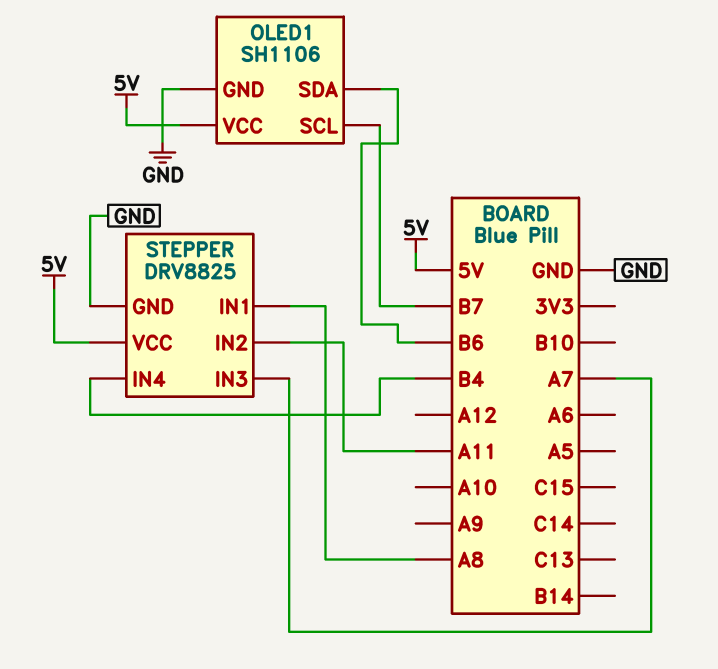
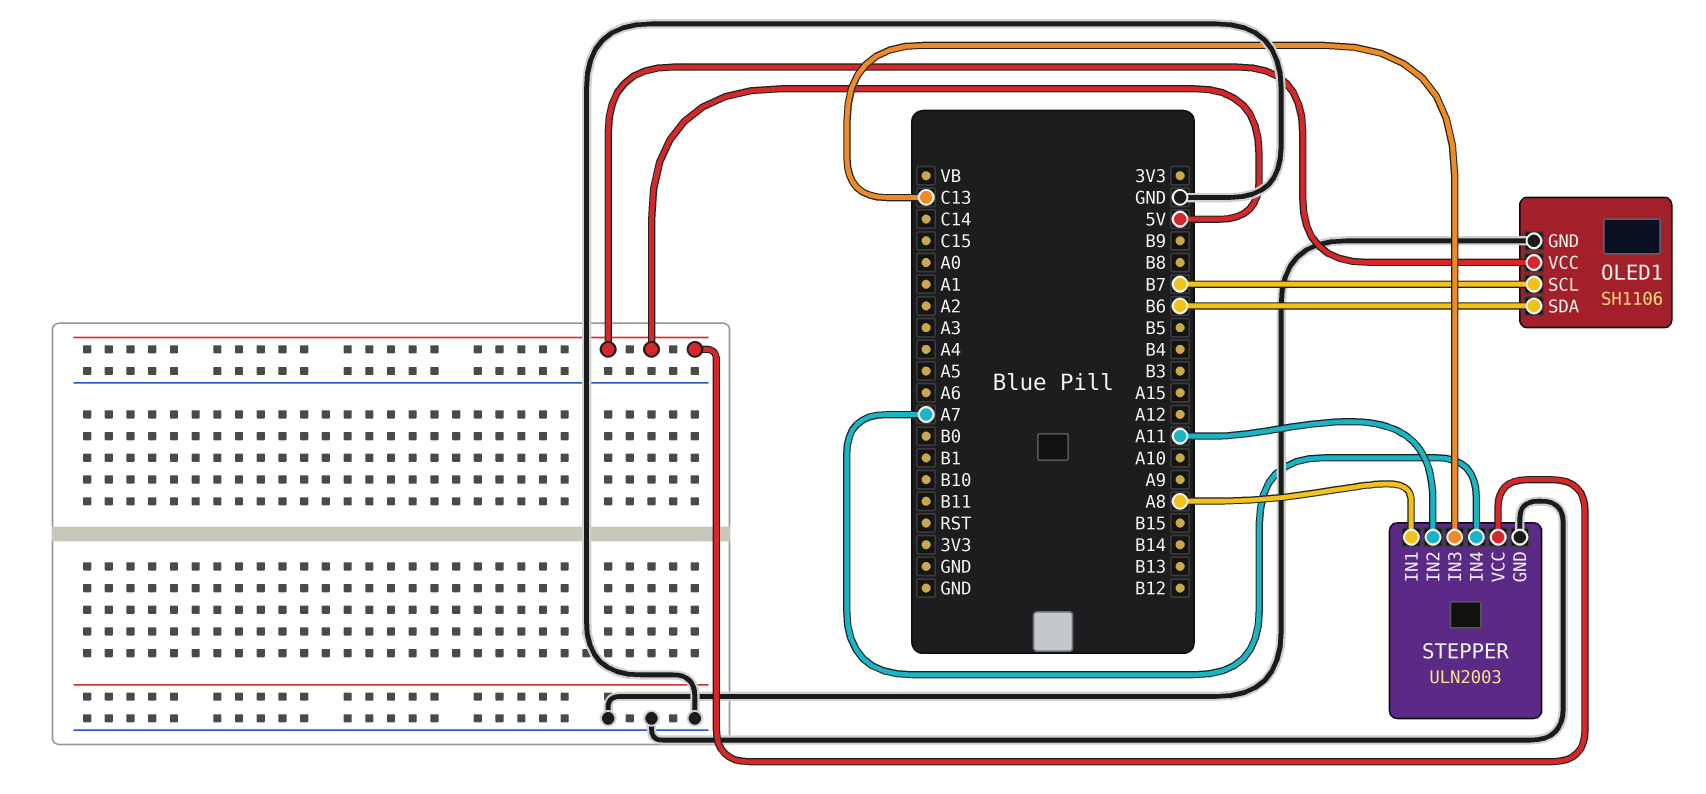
STEPPER: DRV8825 -> ULN2003
STEPPER pin IN3: A7 -> C13
STEPPER pin IN4: B4 -> A7

